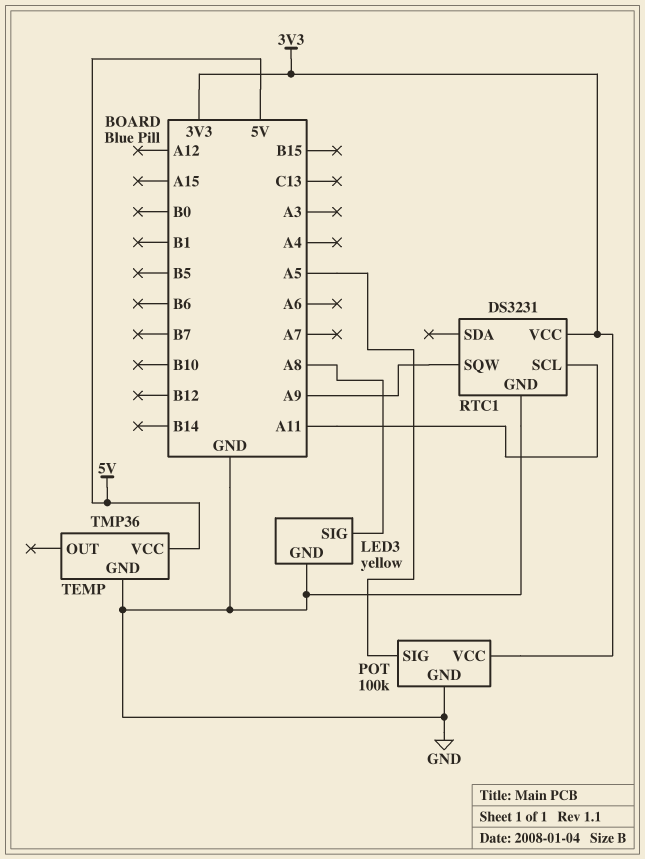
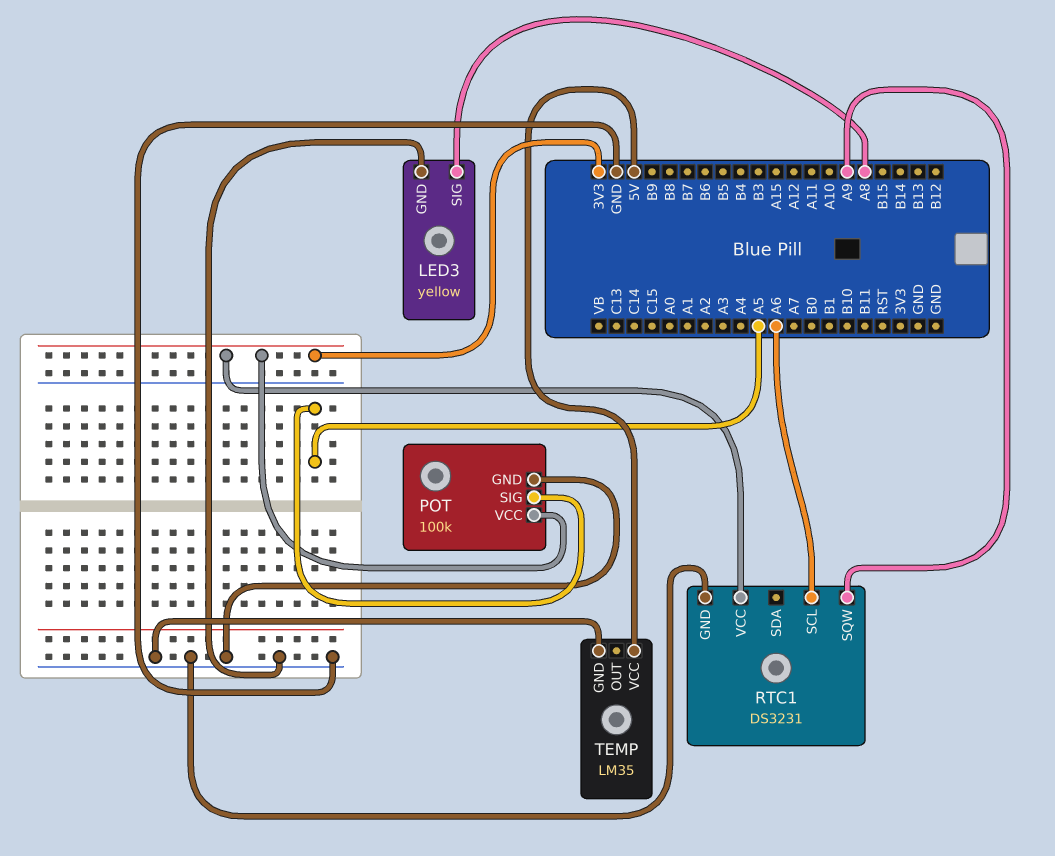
RTC1 pin SCL: A11 -> A6
TEMP: TMP36 -> LM35

